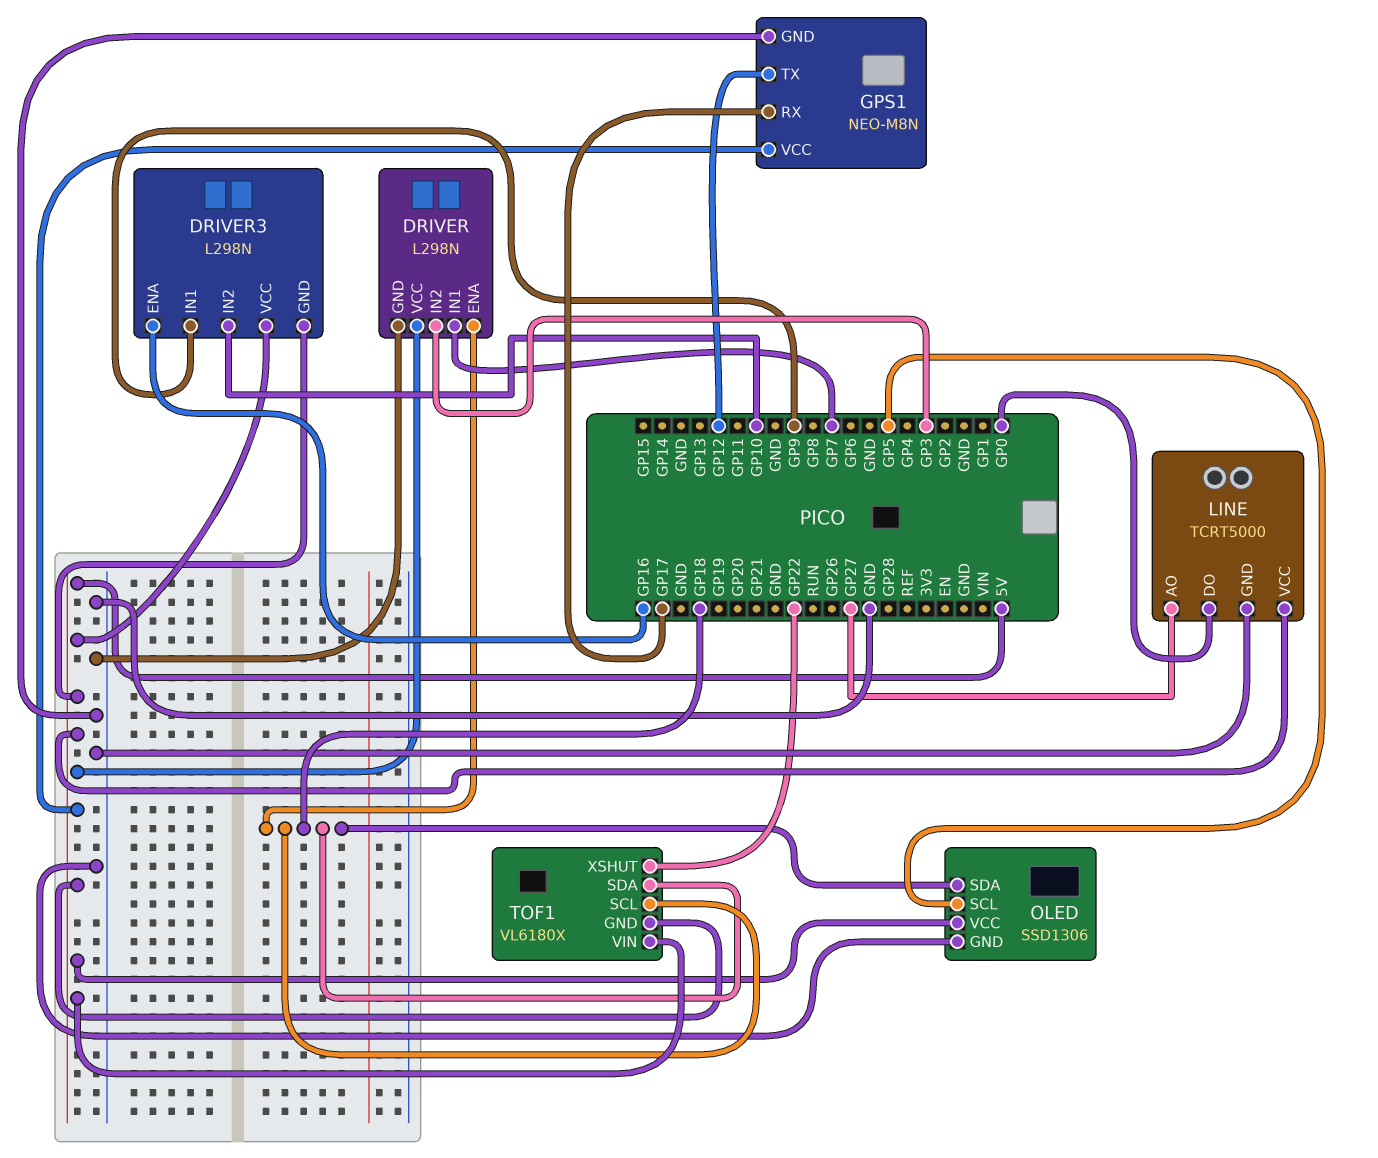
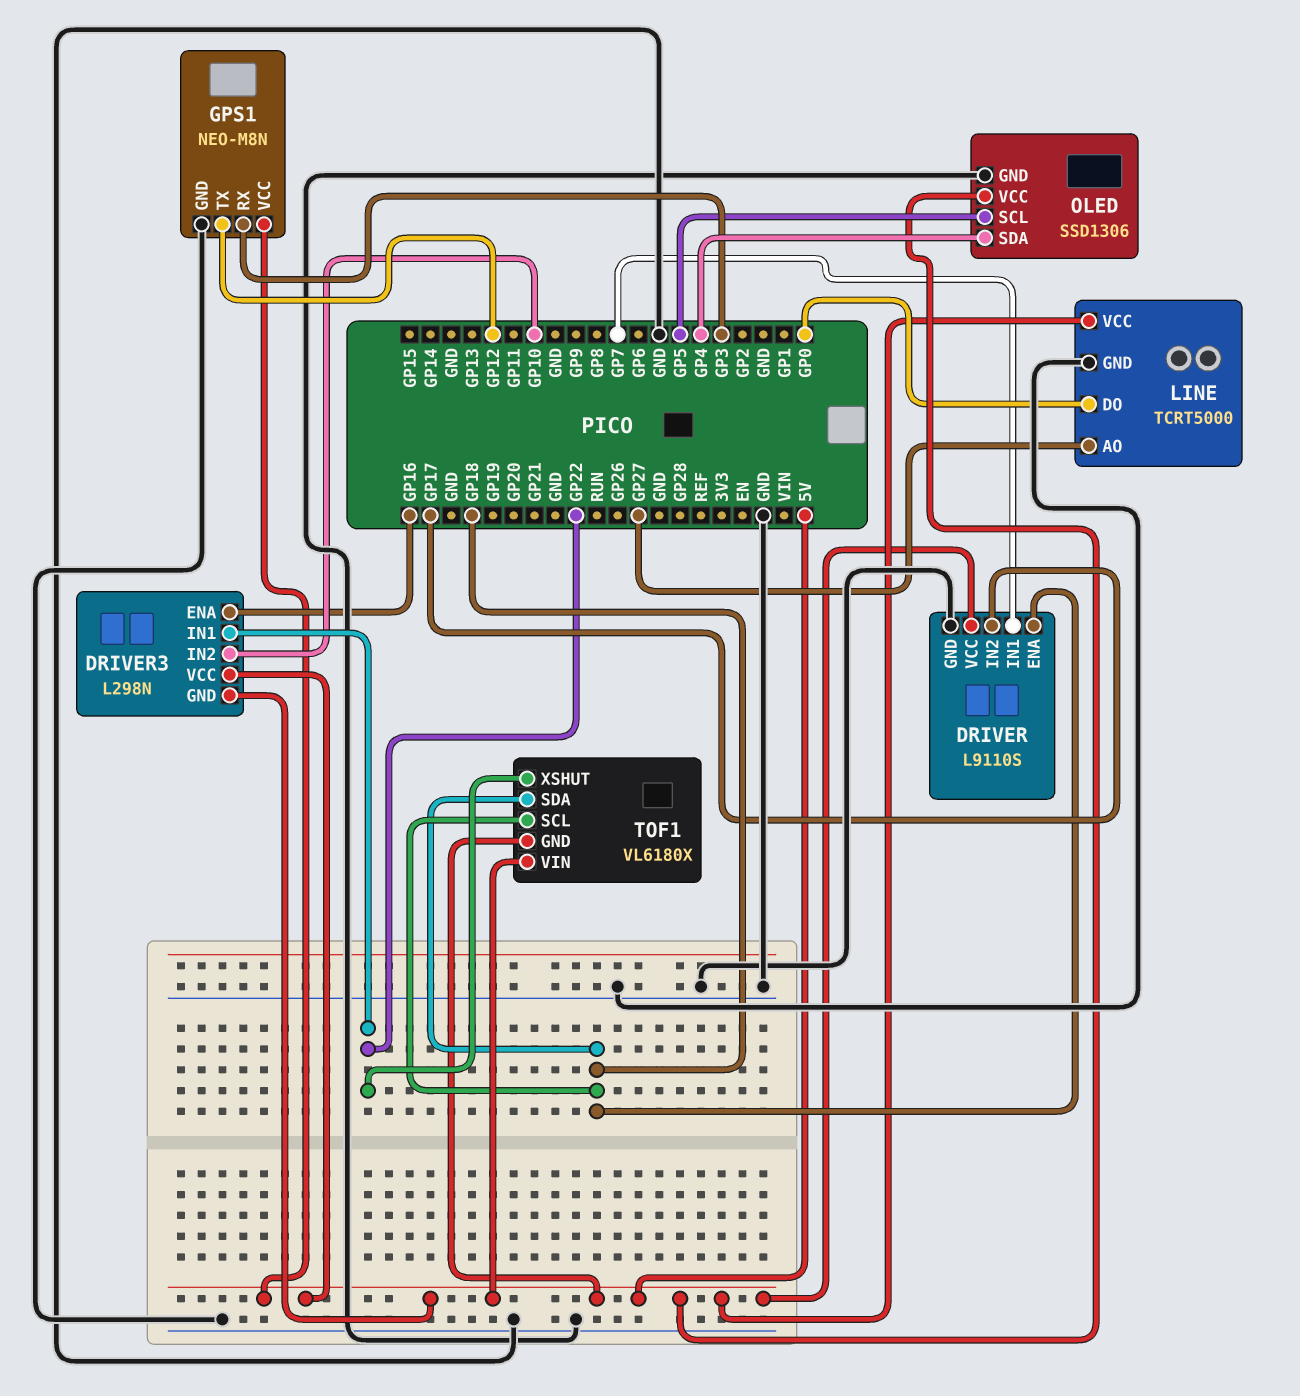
DRIVER: L298N -> L9110S
DRIVER pin IN2: GP3 -> GP17
DRIVER3 pin IN1: GP9 -> GP22
GPS1 pin RX: GP17 -> GP3
OLED pin SDA: GP18 -> GP4

